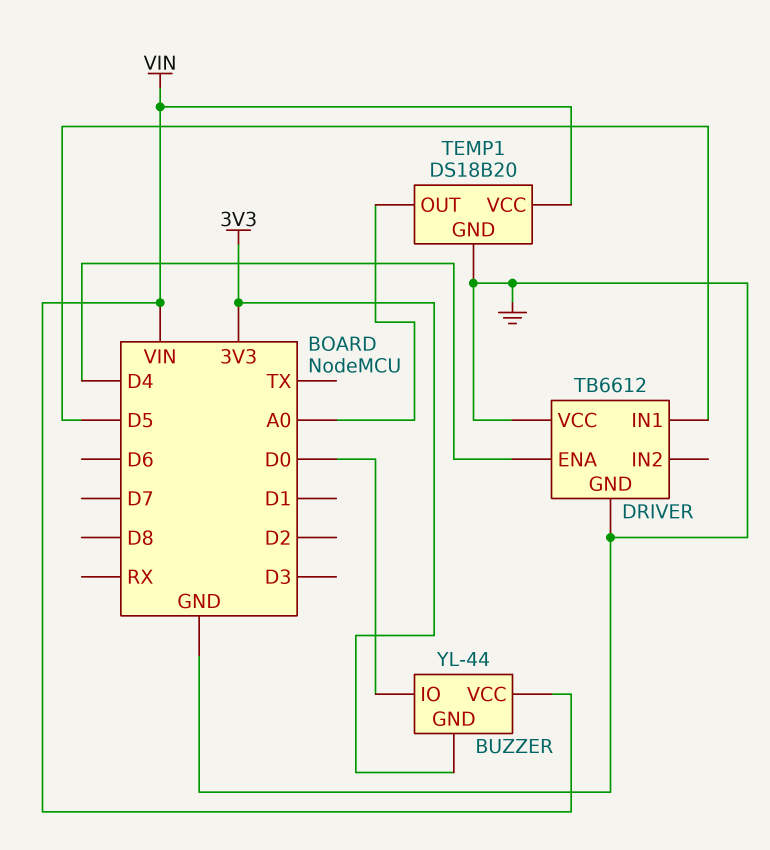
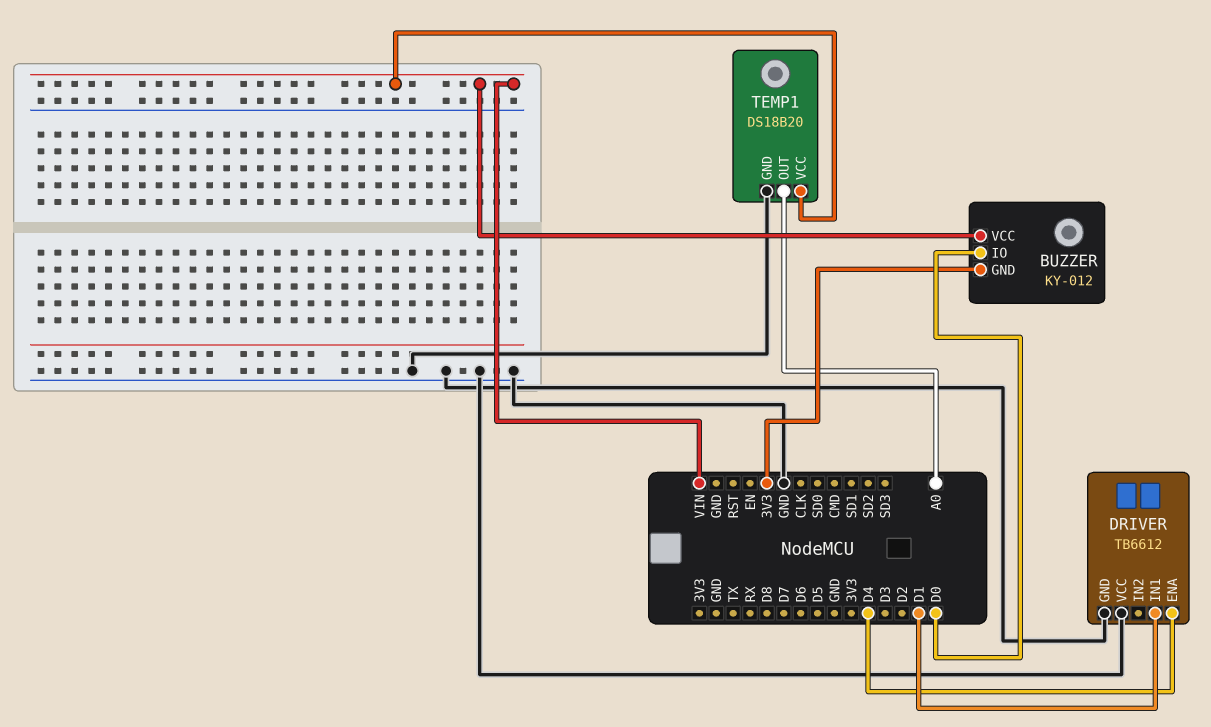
BUZZER: YL-44 -> KY-012
DRIVER pin IN1: D5 -> D1

